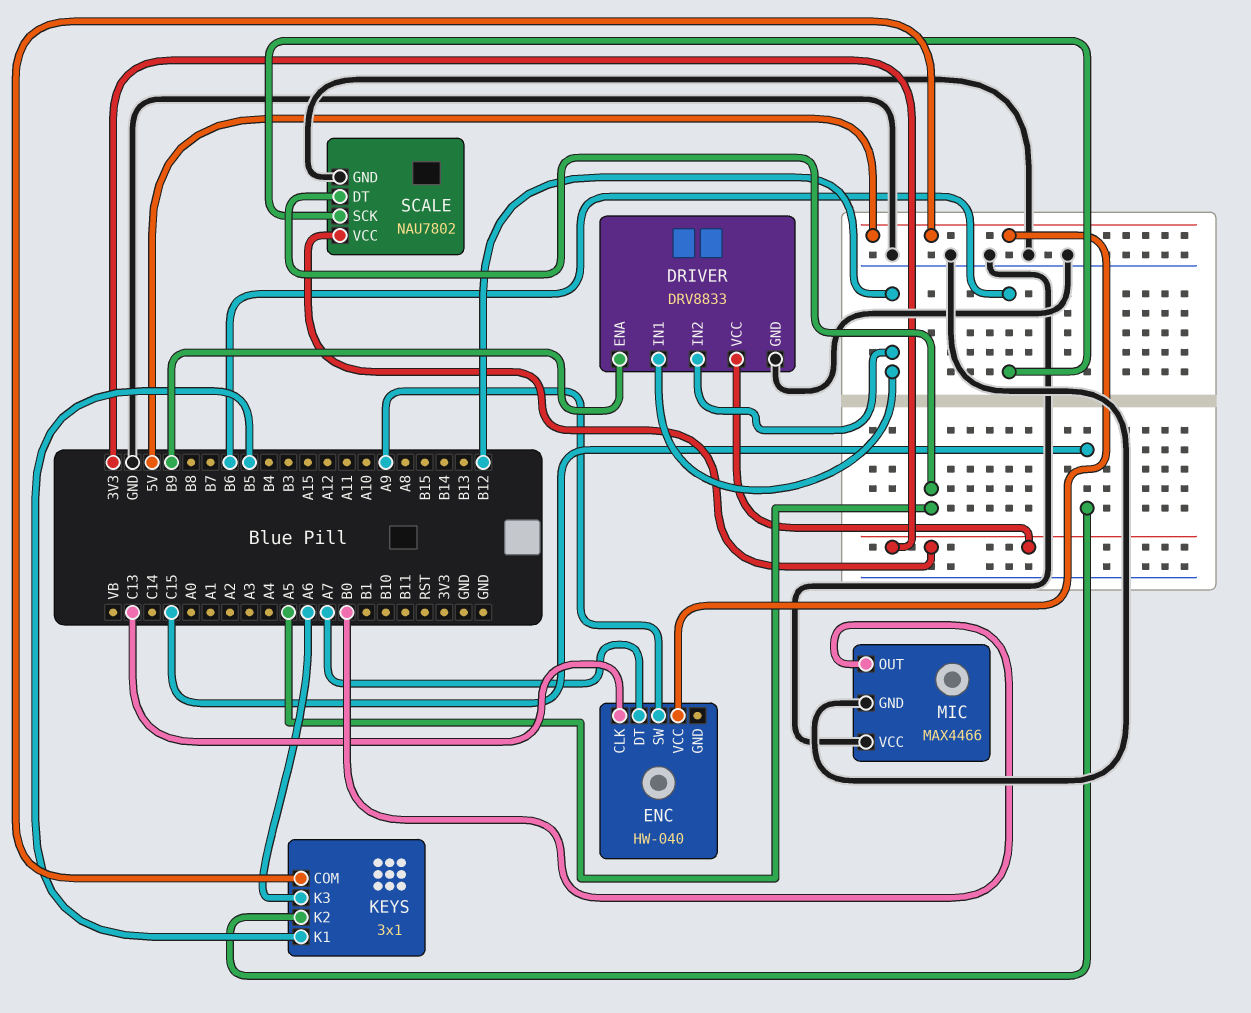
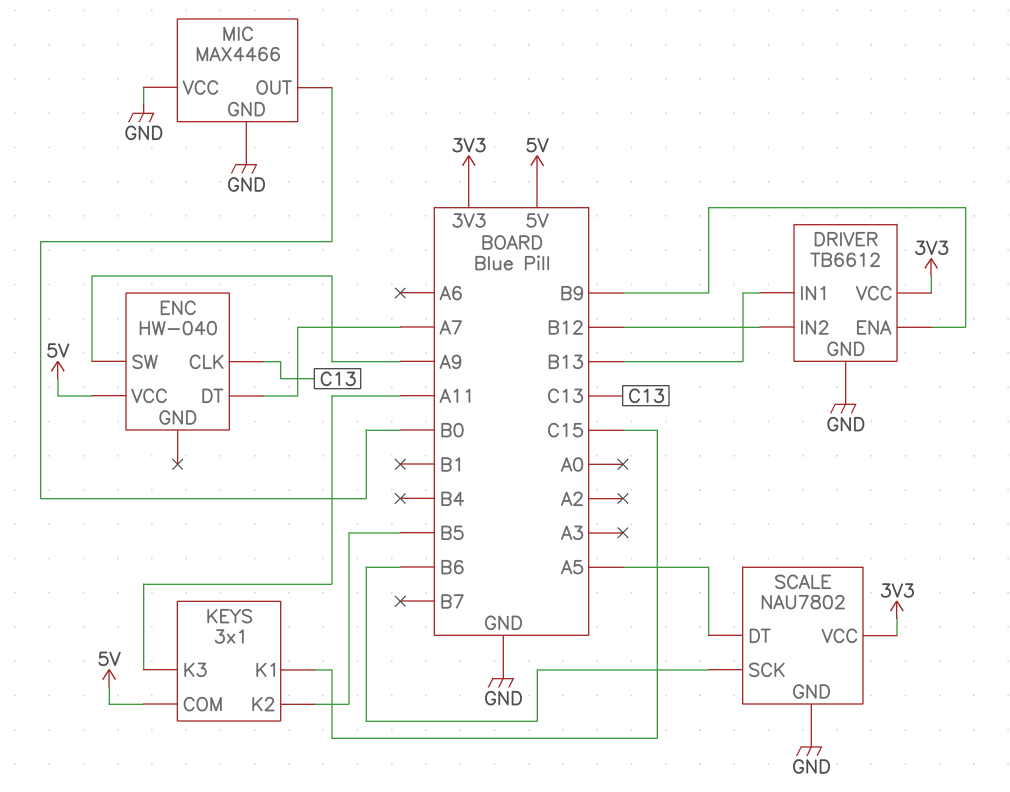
DRIVER: DRV8833 -> TB6612
DRIVER pin IN1: B12 -> B13
KEYS pin K1: B5 -> C15
KEYS pin K2: C15 -> B5
KEYS pin K3: A6 -> A11

